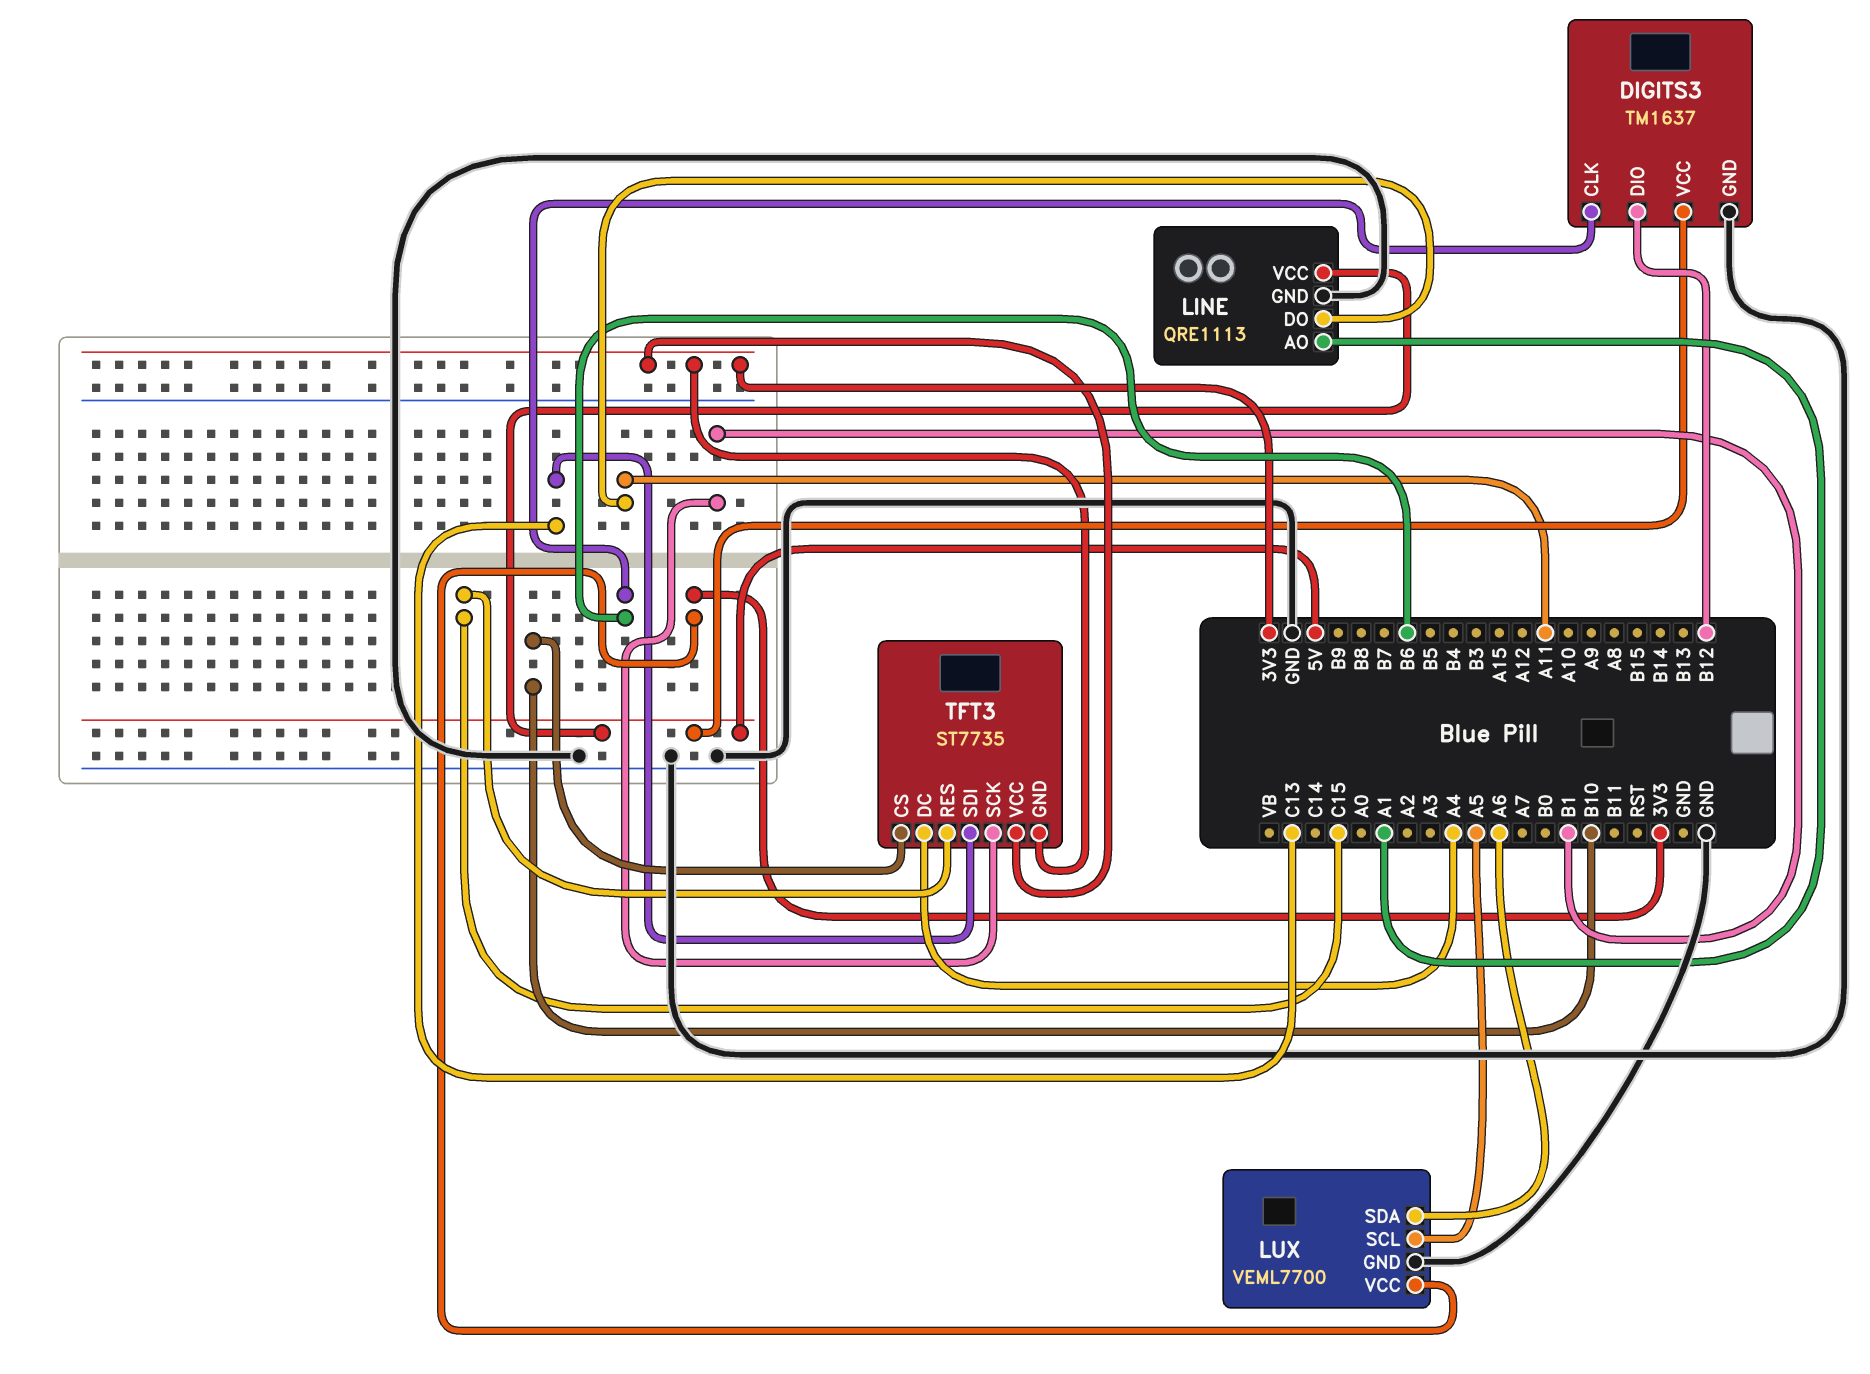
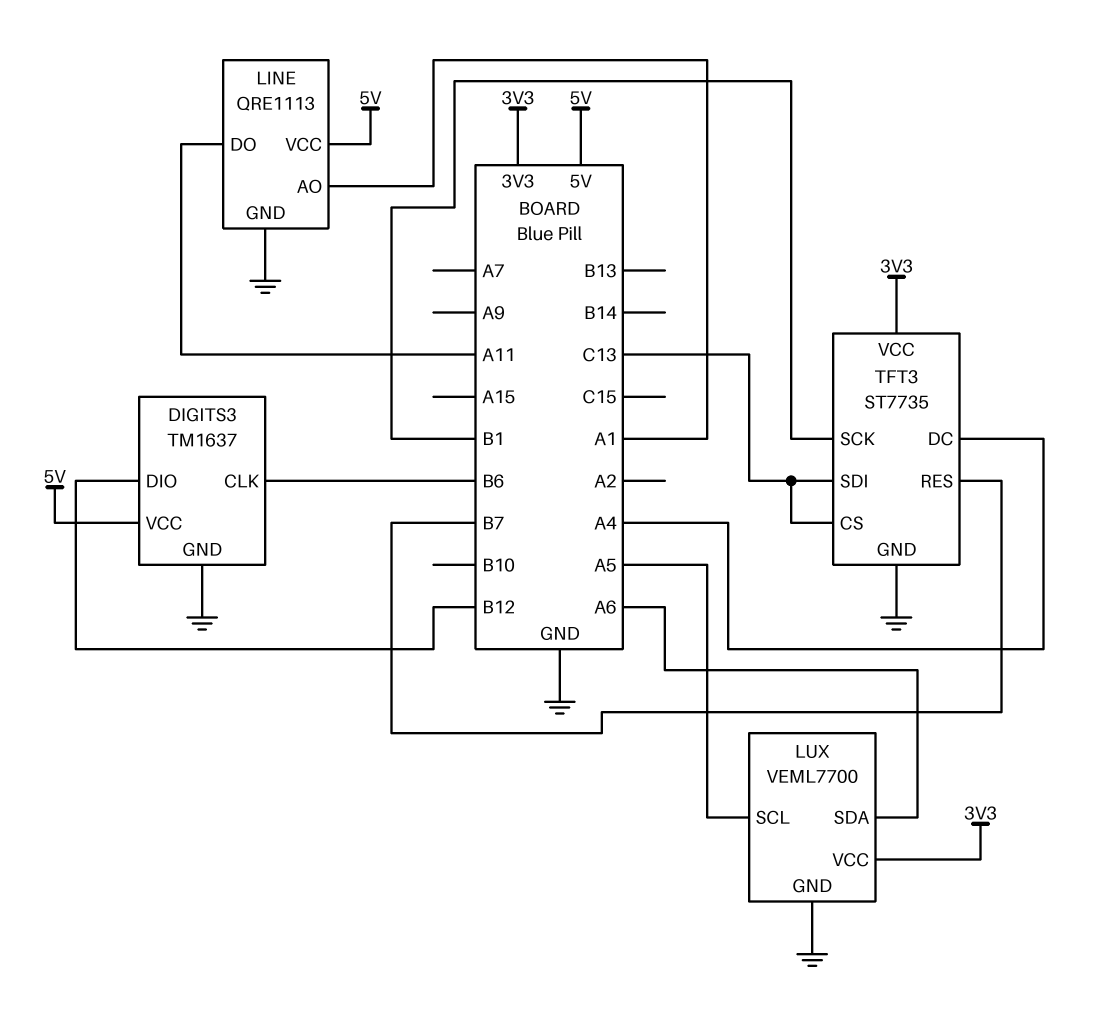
TFT3 pin CS: B10 -> C13
TFT3 pin GND: 3V3 -> GND
TFT3 pin RES: C15 -> B7

